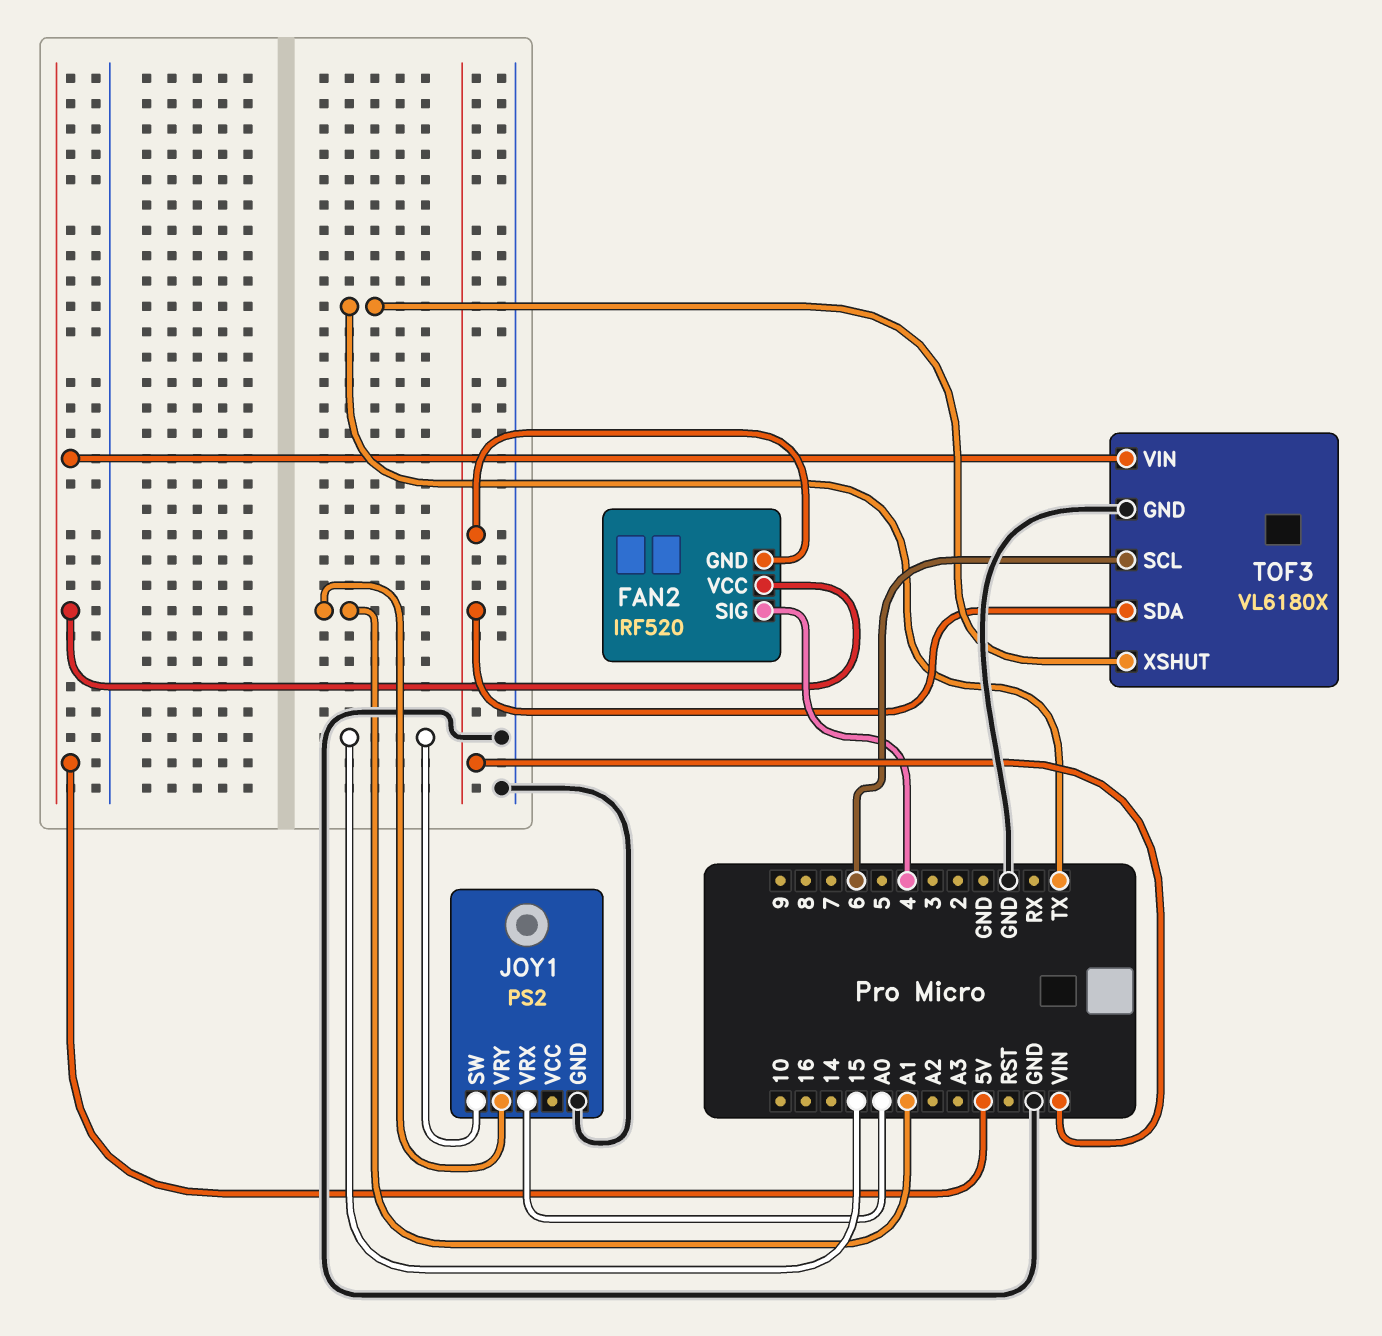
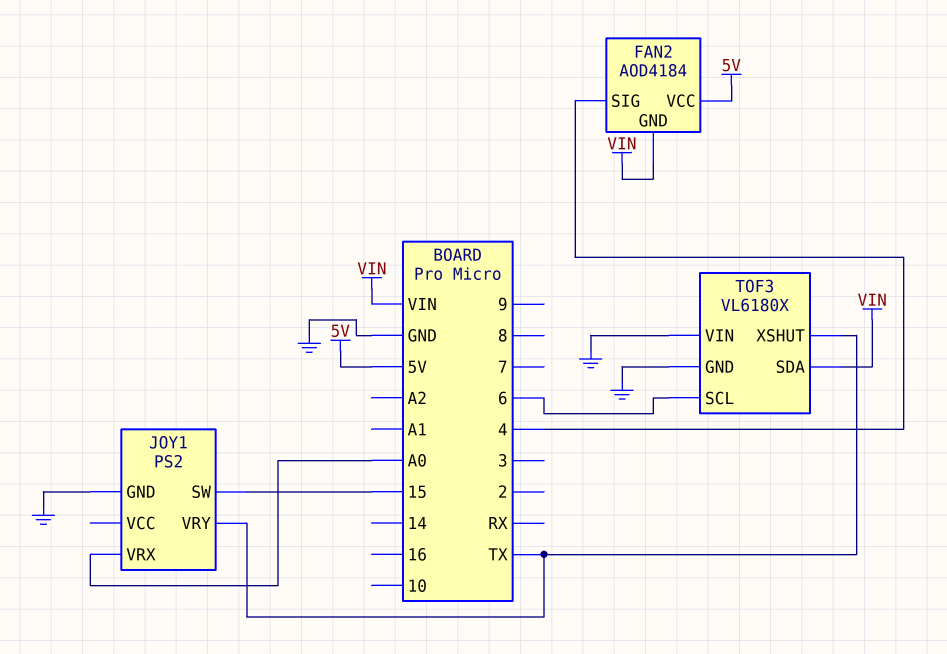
FAN2: IRF520 -> AOD4184
JOY1 pin VRY: A1 -> TX
TOF3 pin VIN: 5V -> GND

